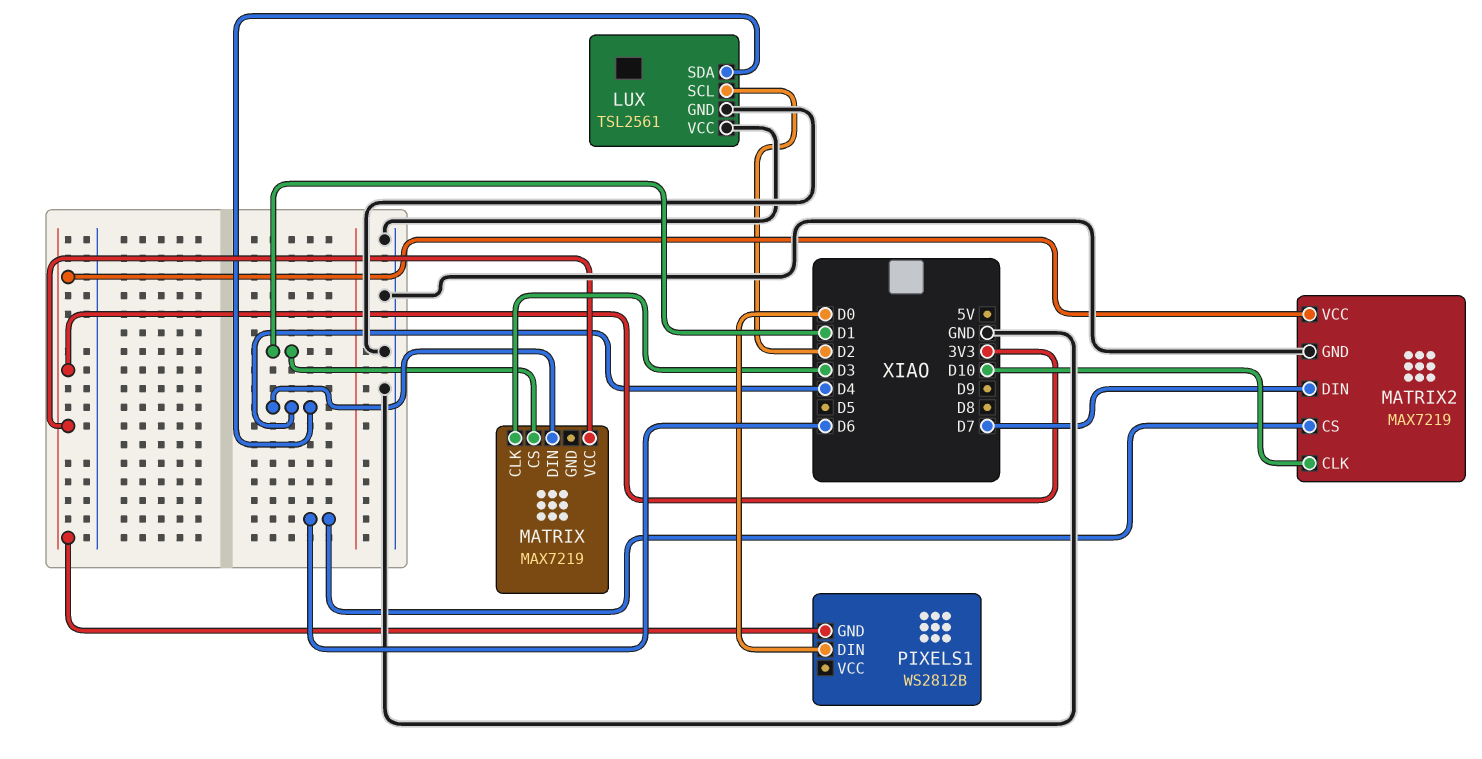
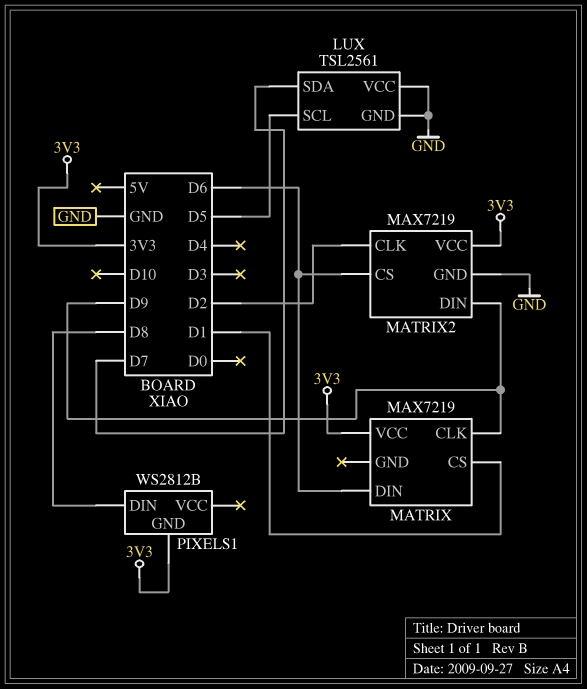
LUX pin SCL: D2 -> D5
LUX pin SDA: D4 -> D7
MATRIX pin CLK: D3 -> D9
MATRIX pin DIN: D4 -> D6
MATRIX2 pin CLK: D10 -> D2
MATRIX2 pin DIN: D7 -> D9
PIXELS1 pin DIN: D0 -> D8

